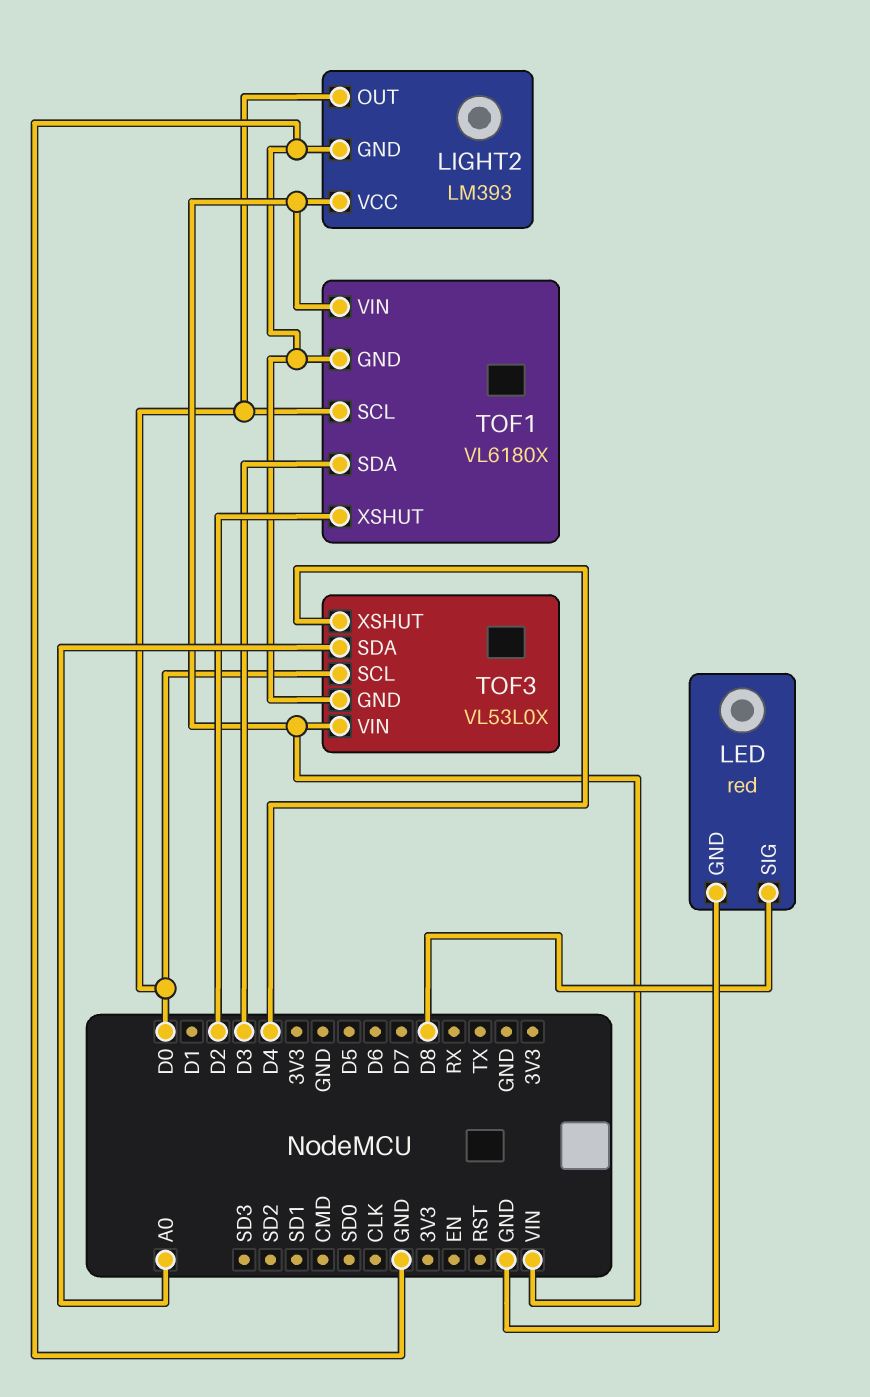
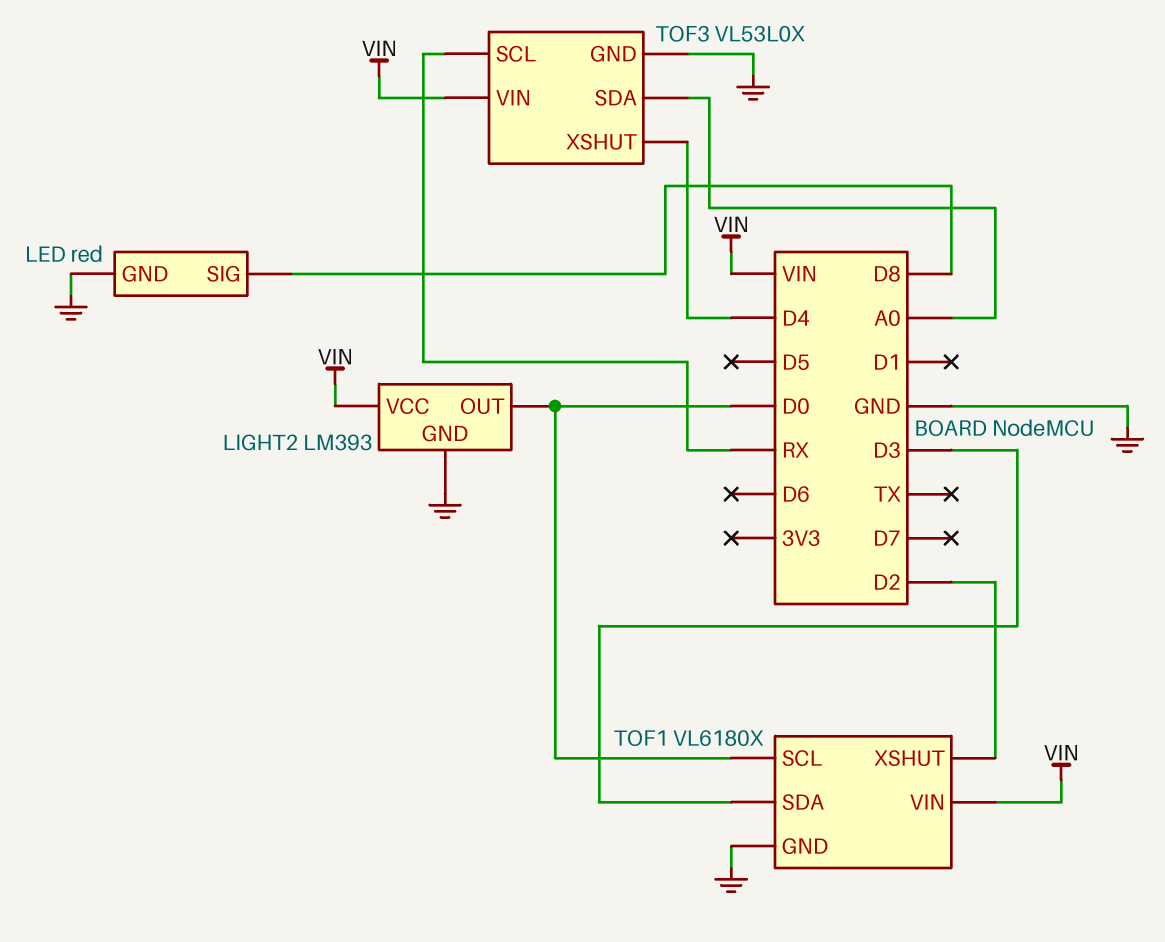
TOF3 pin SCL: D0 -> RX

